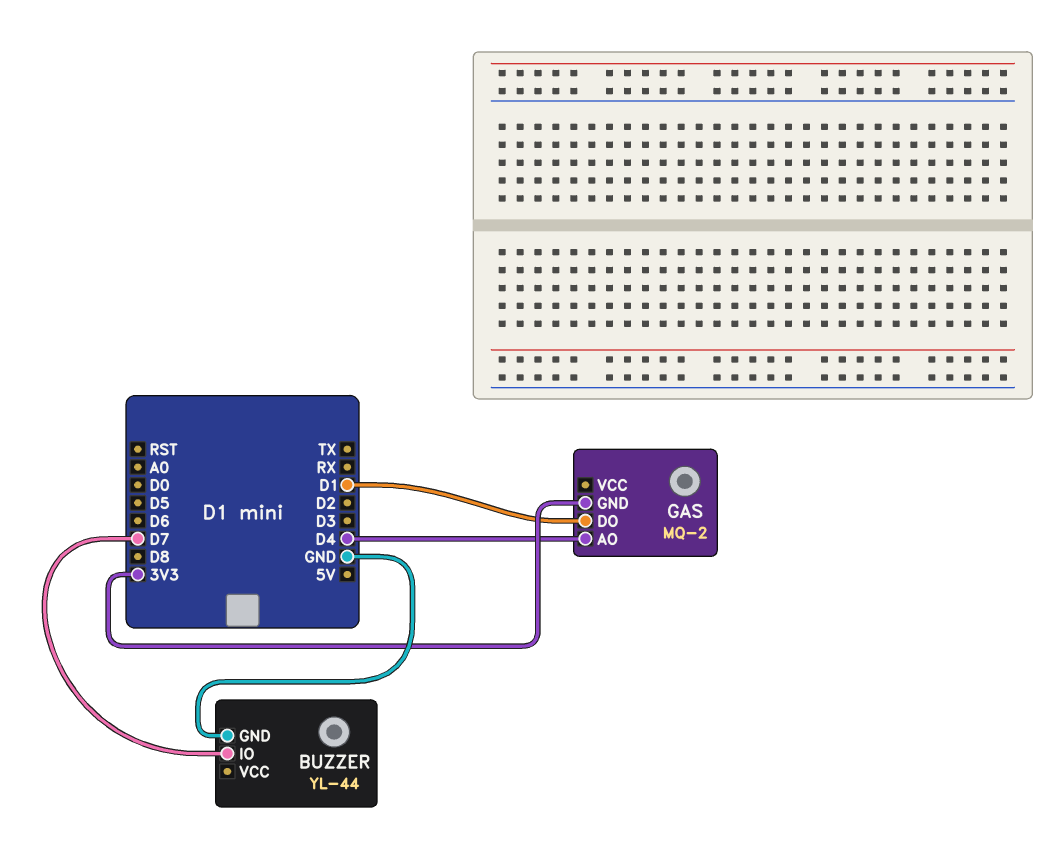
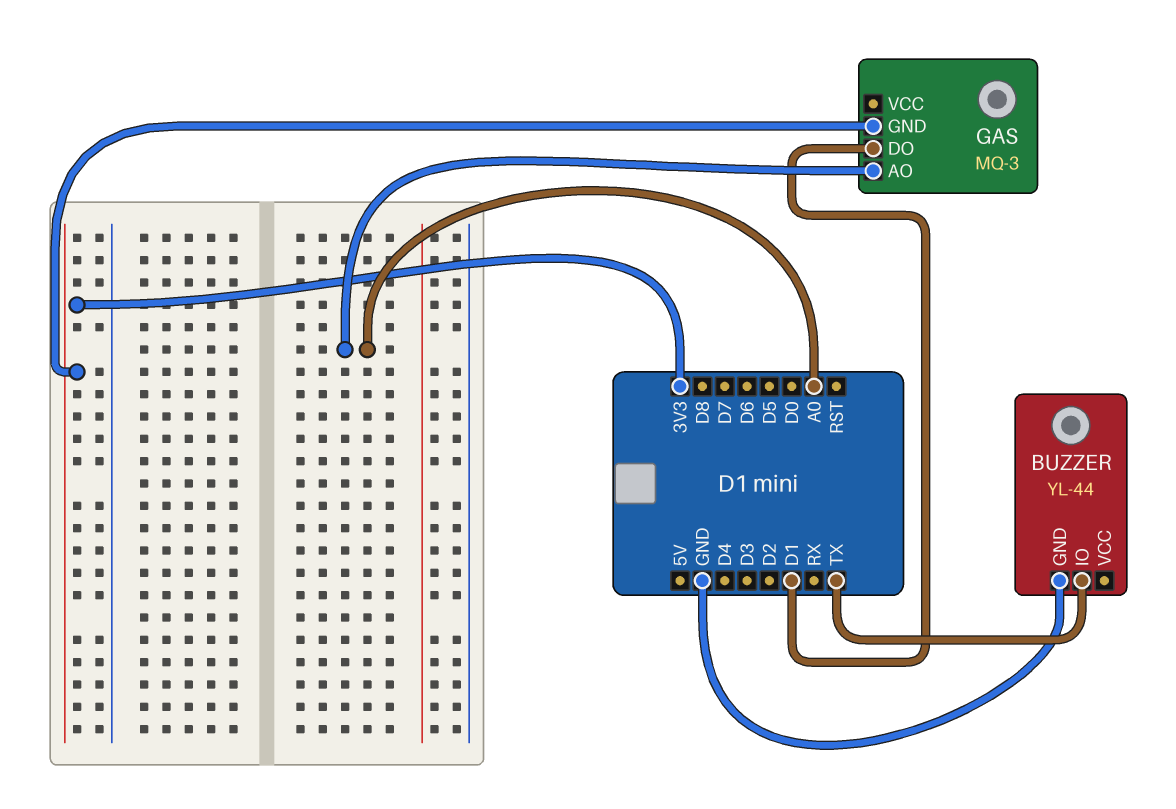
BUZZER pin IO: D7 -> TX
GAS: MQ-2 -> MQ-3
GAS pin AO: D4 -> A0

